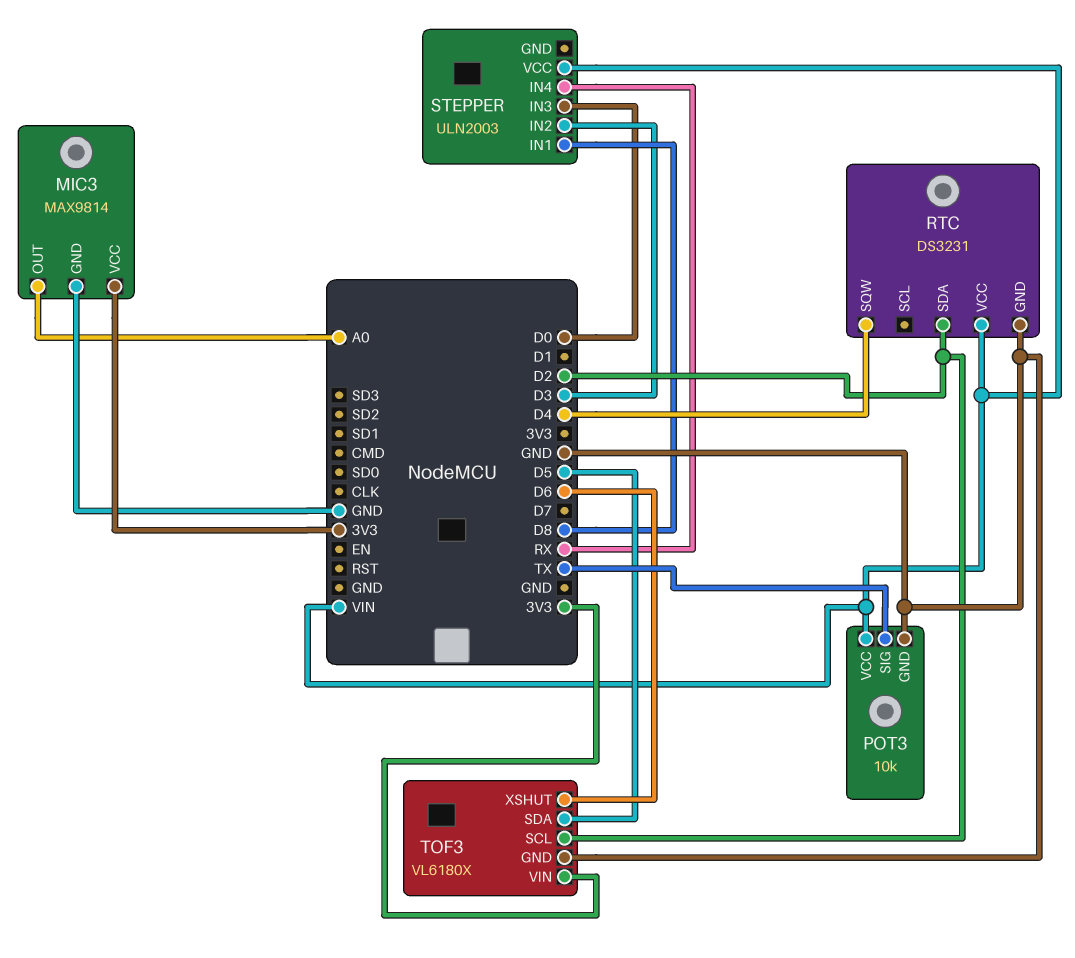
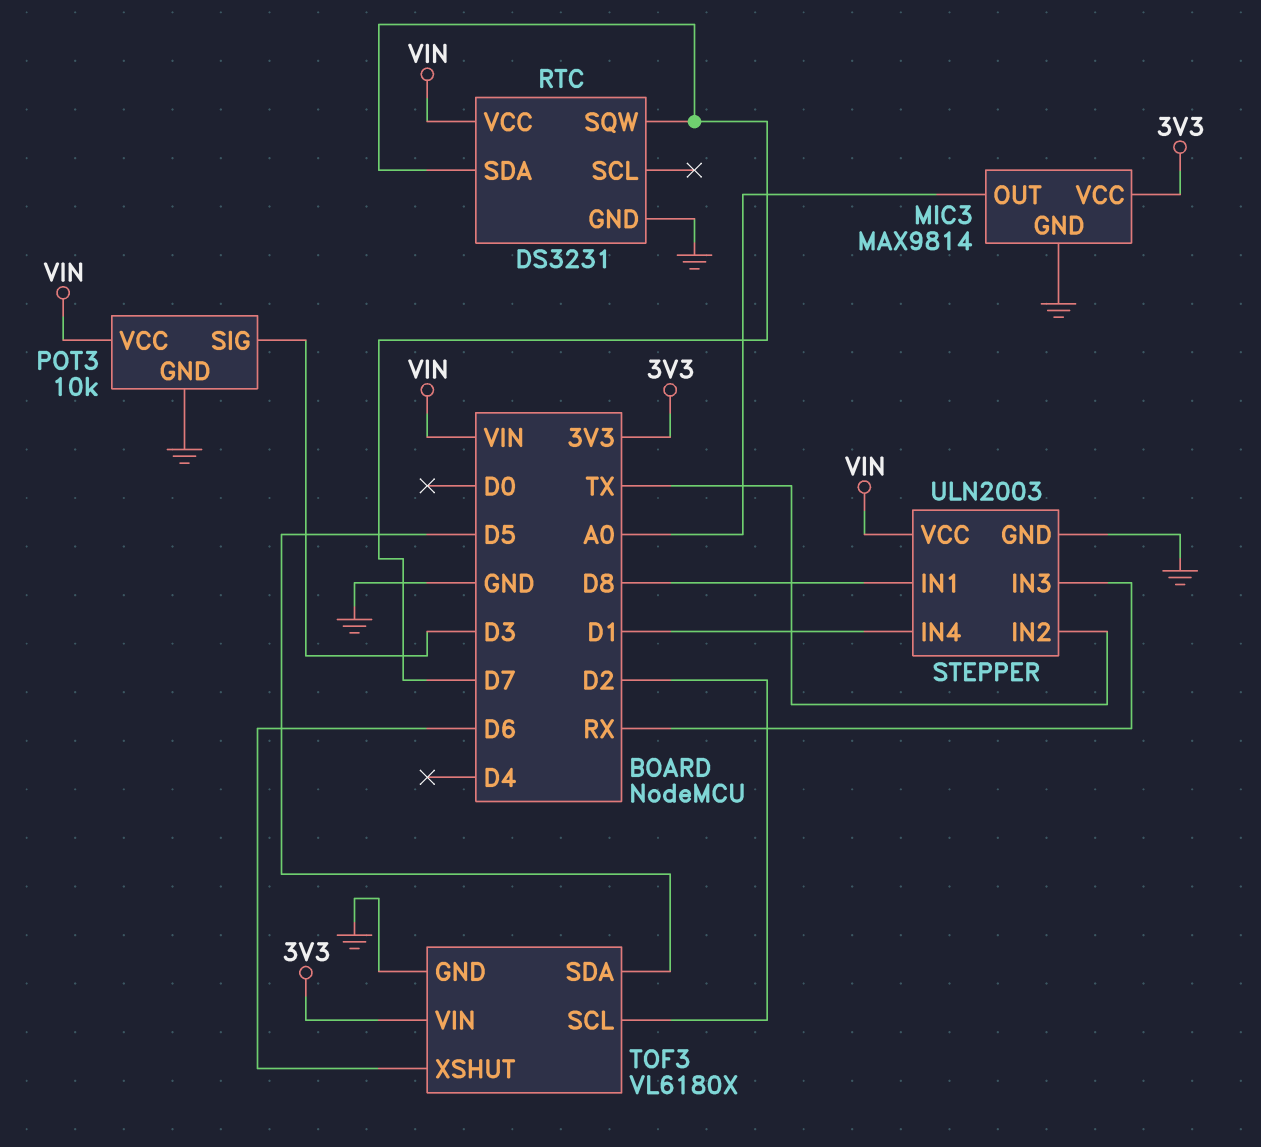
POT3 pin SIG: TX -> D3
RTC pin SDA: D2 -> D7
RTC pin SQW: D4 -> D7
STEPPER pin GND: none -> GND
STEPPER pin IN2: D3 -> TX
STEPPER pin IN3: D0 -> RX
STEPPER pin IN4: RX -> D1

